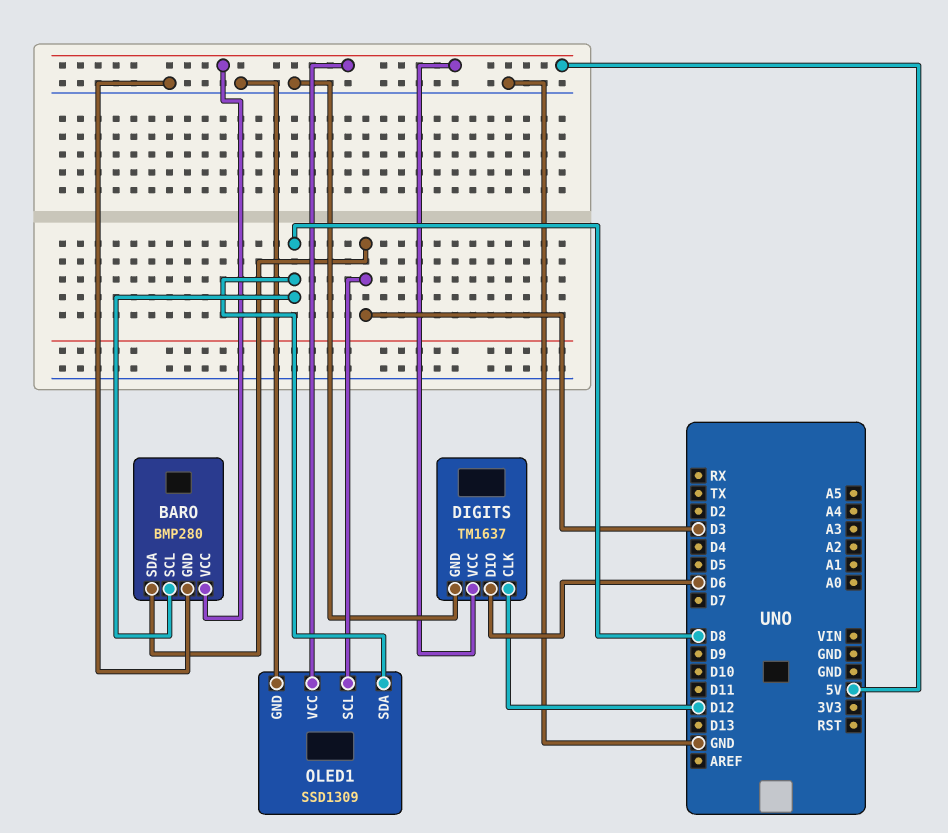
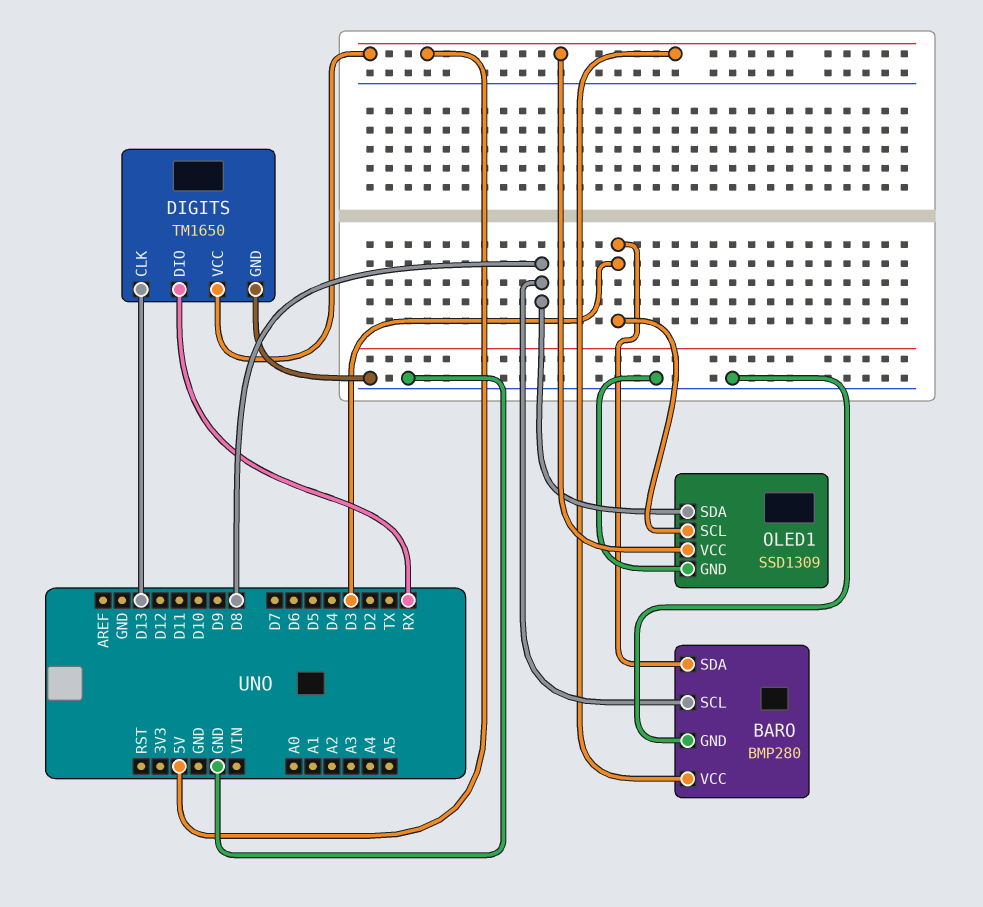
DIGITS: TM1637 -> TM1650
DIGITS pin CLK: D12 -> D13
DIGITS pin DIO: D6 -> RX

